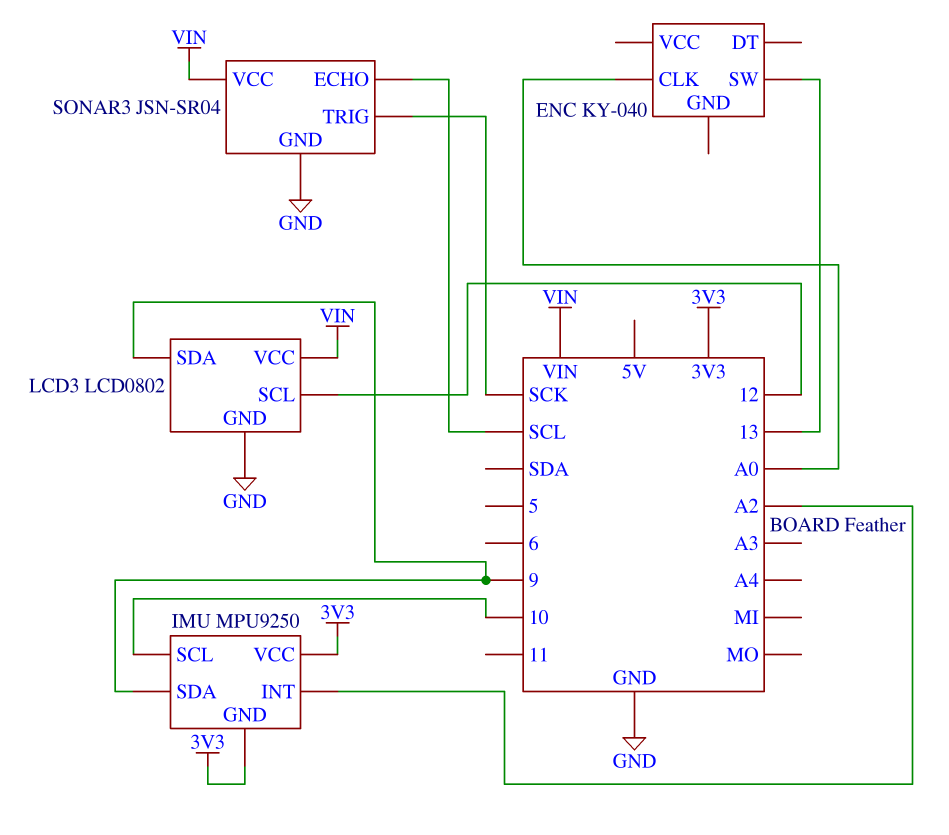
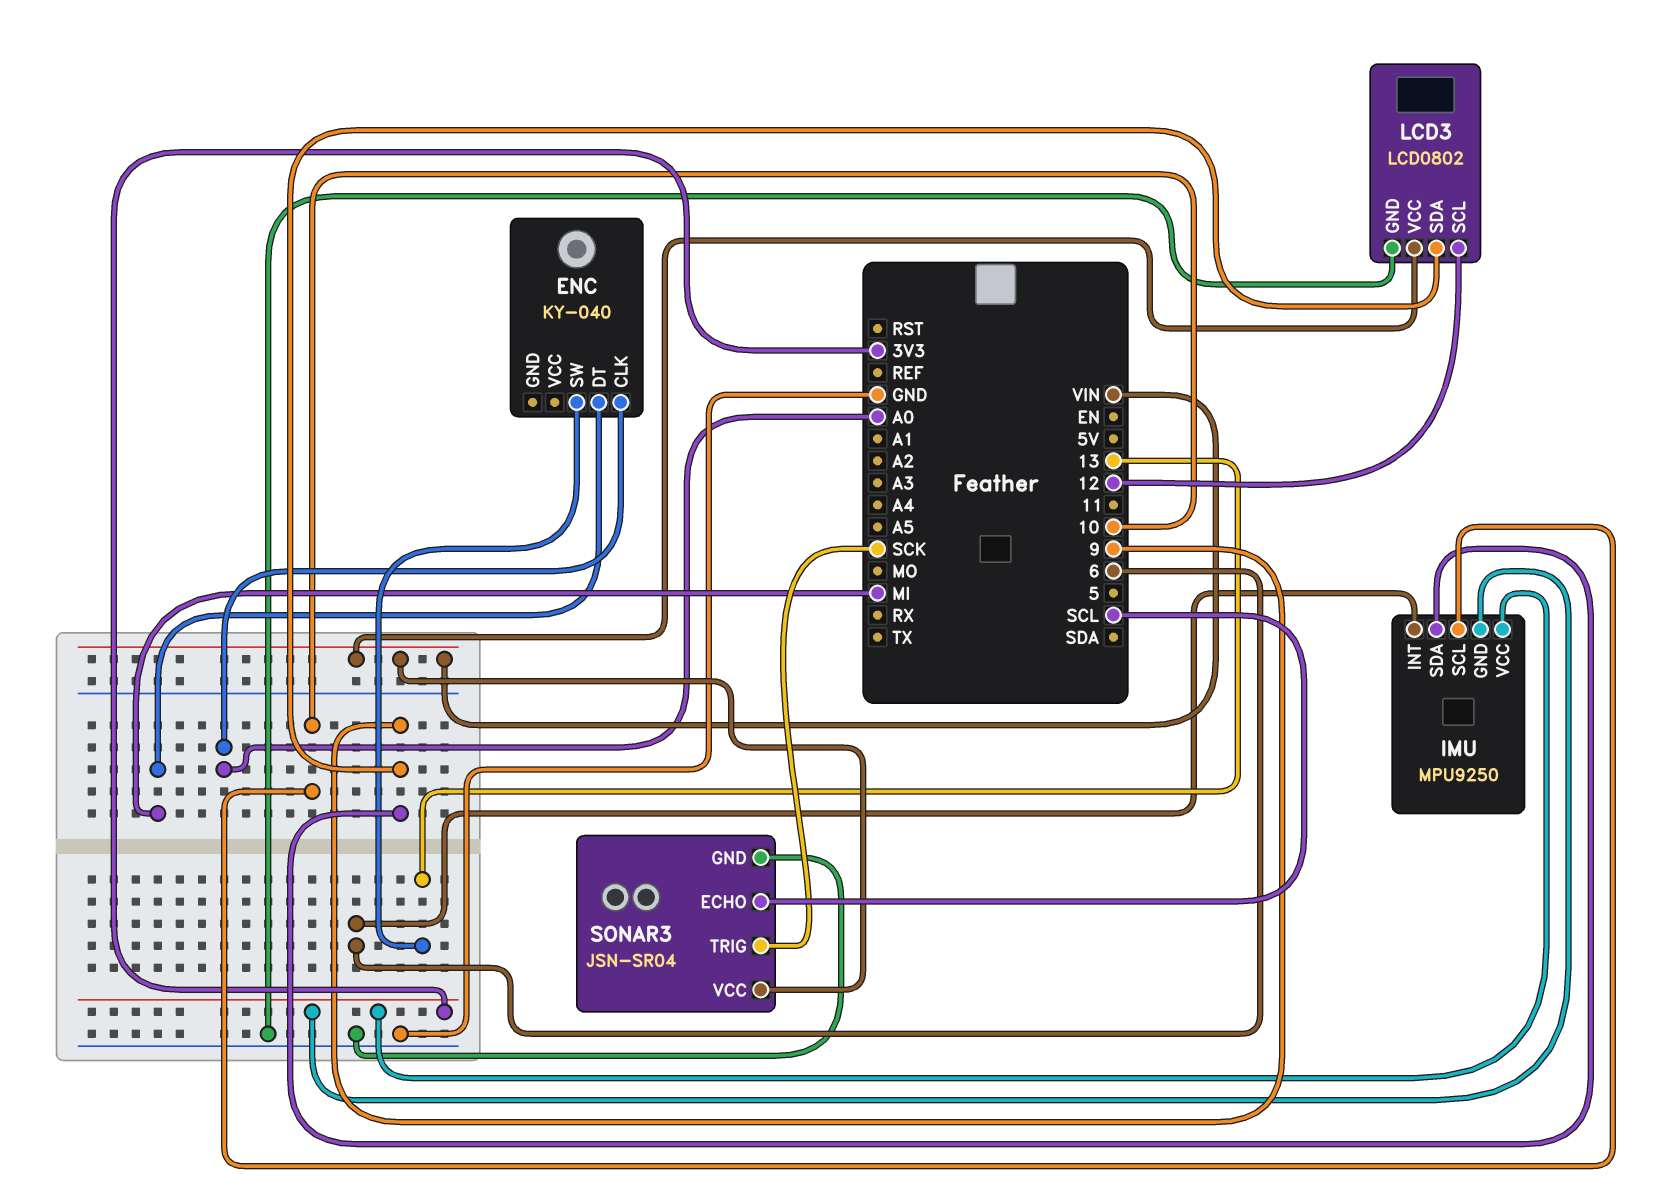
ENC pin DT: none -> MI
IMU pin INT: A2 -> 6

